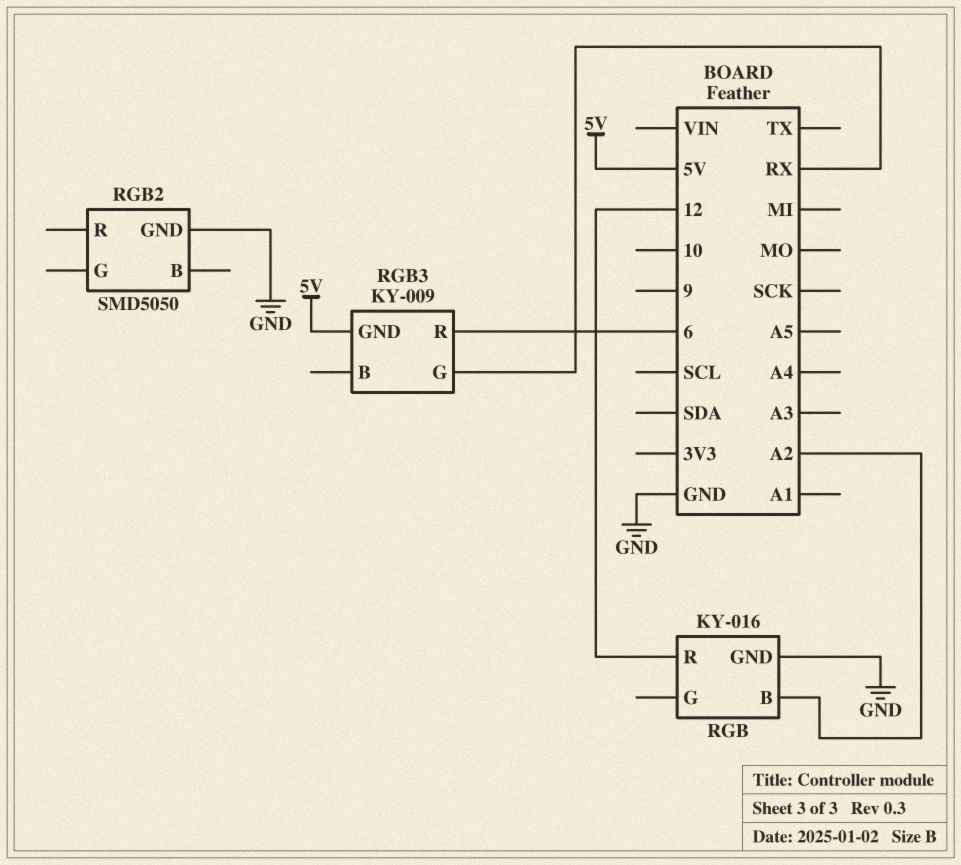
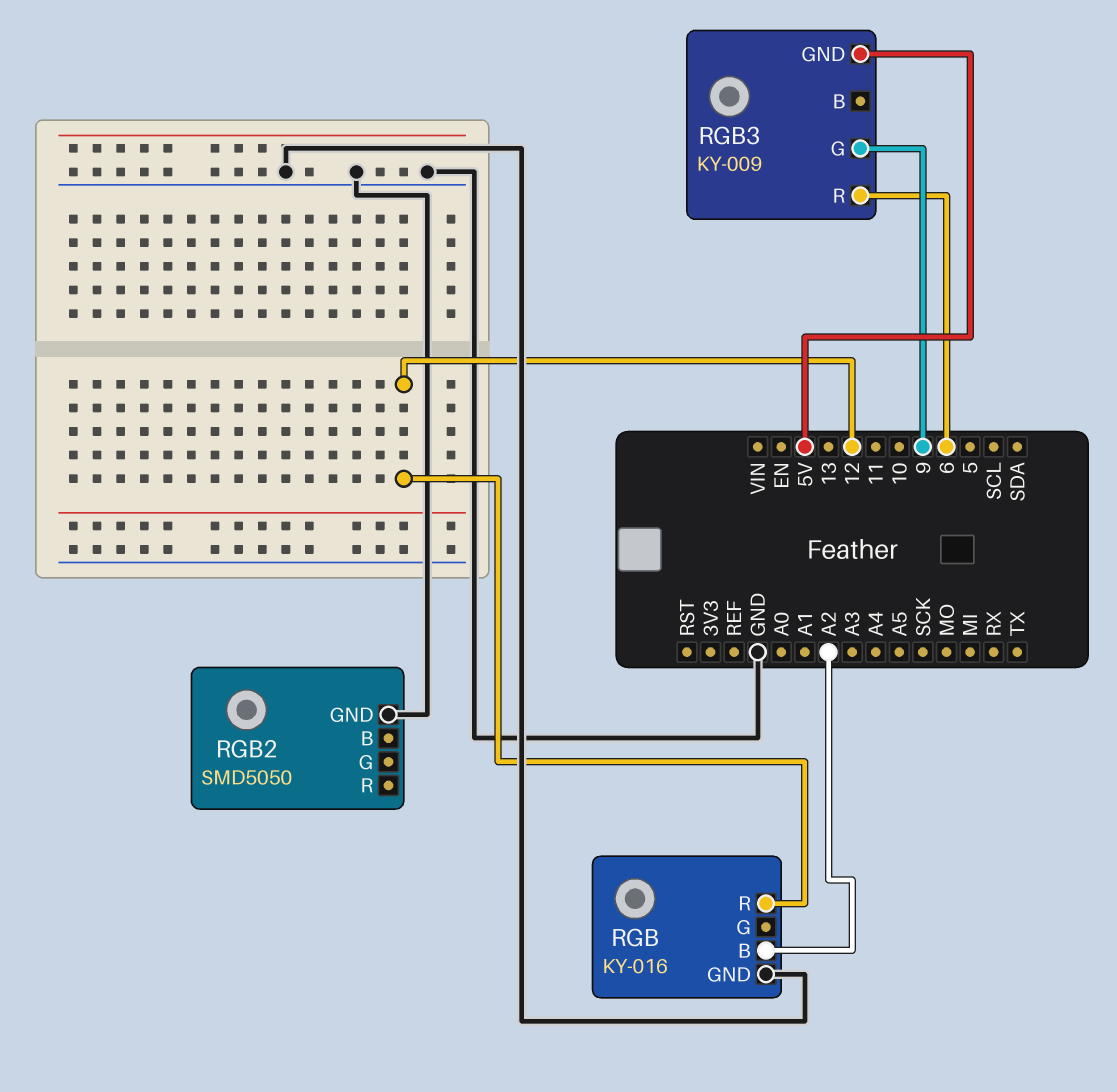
RGB3 pin G: RX -> 9

